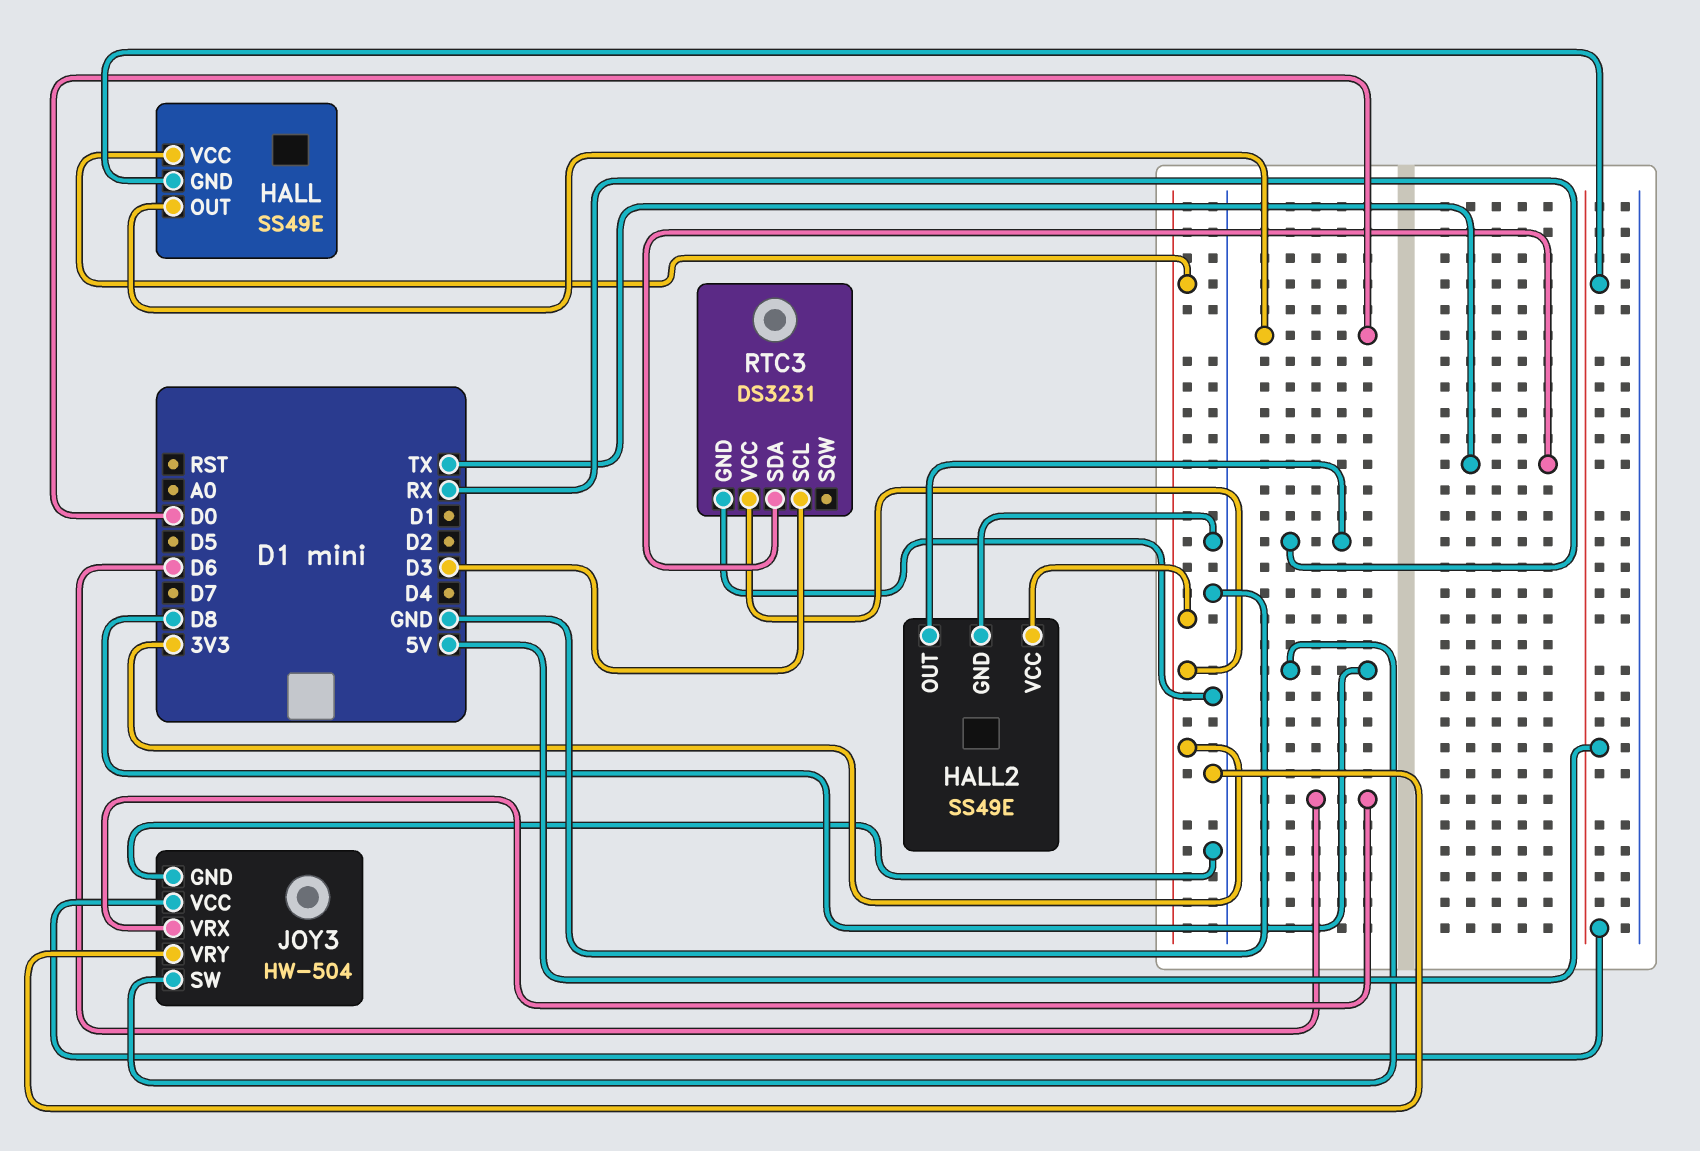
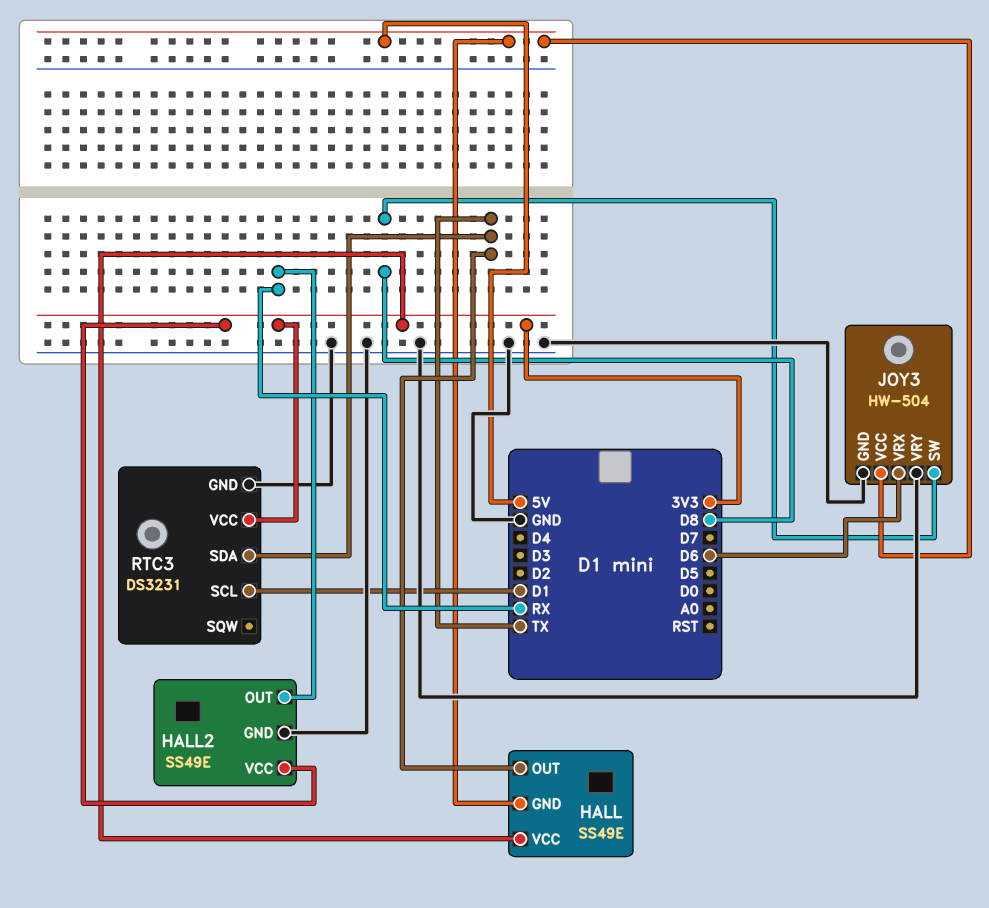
HALL pin OUT: D0 -> TX
RTC3 pin SCL: D3 -> D1

